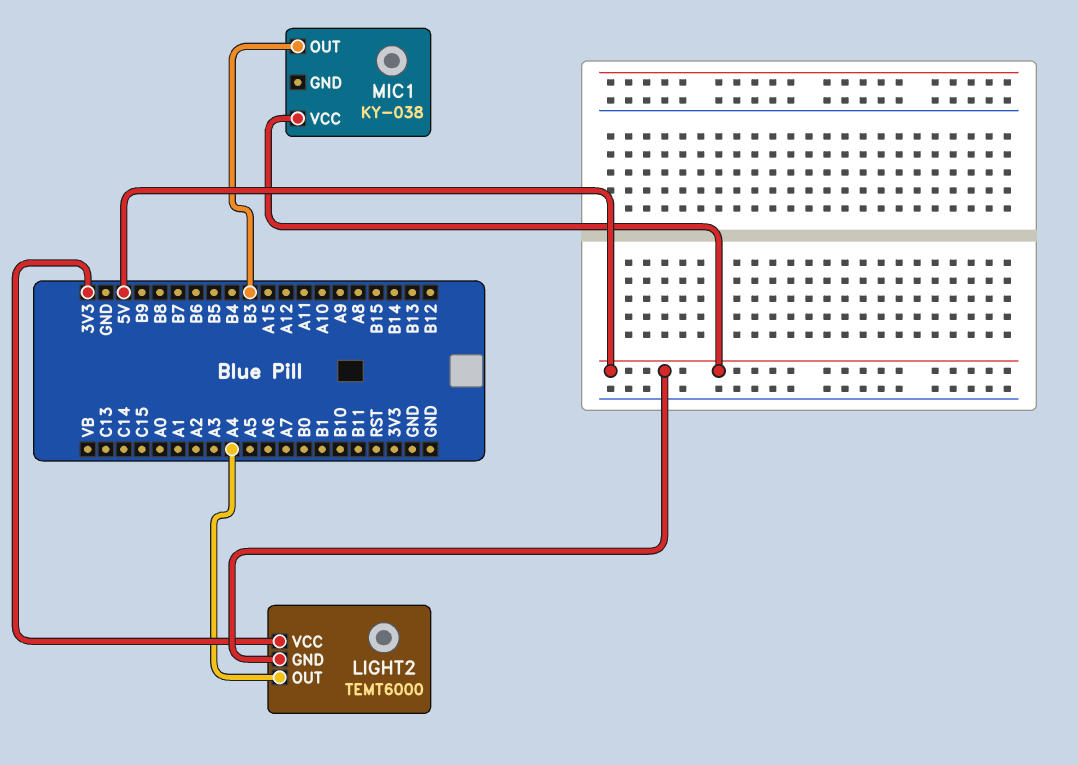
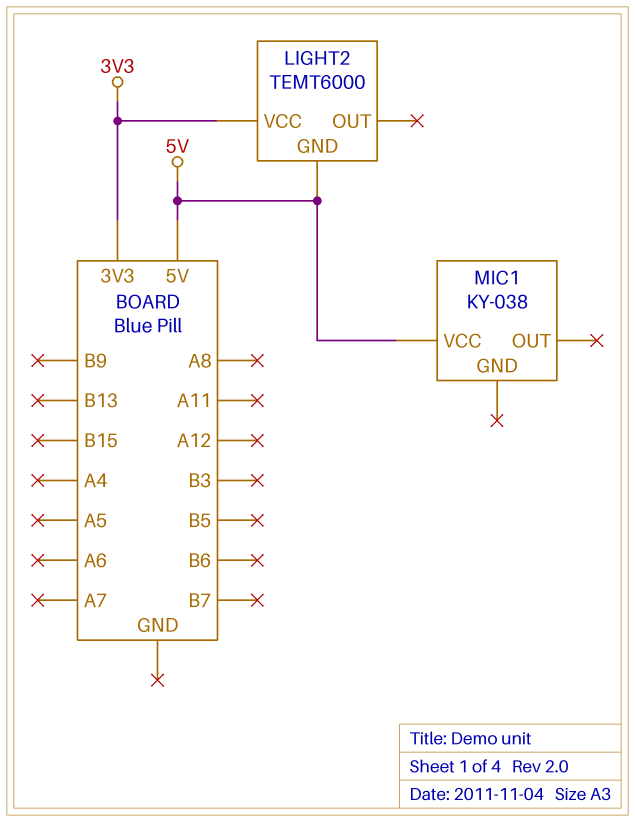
LIGHT2 pin OUT: A4 -> none
MIC1 pin OUT: B3 -> none

